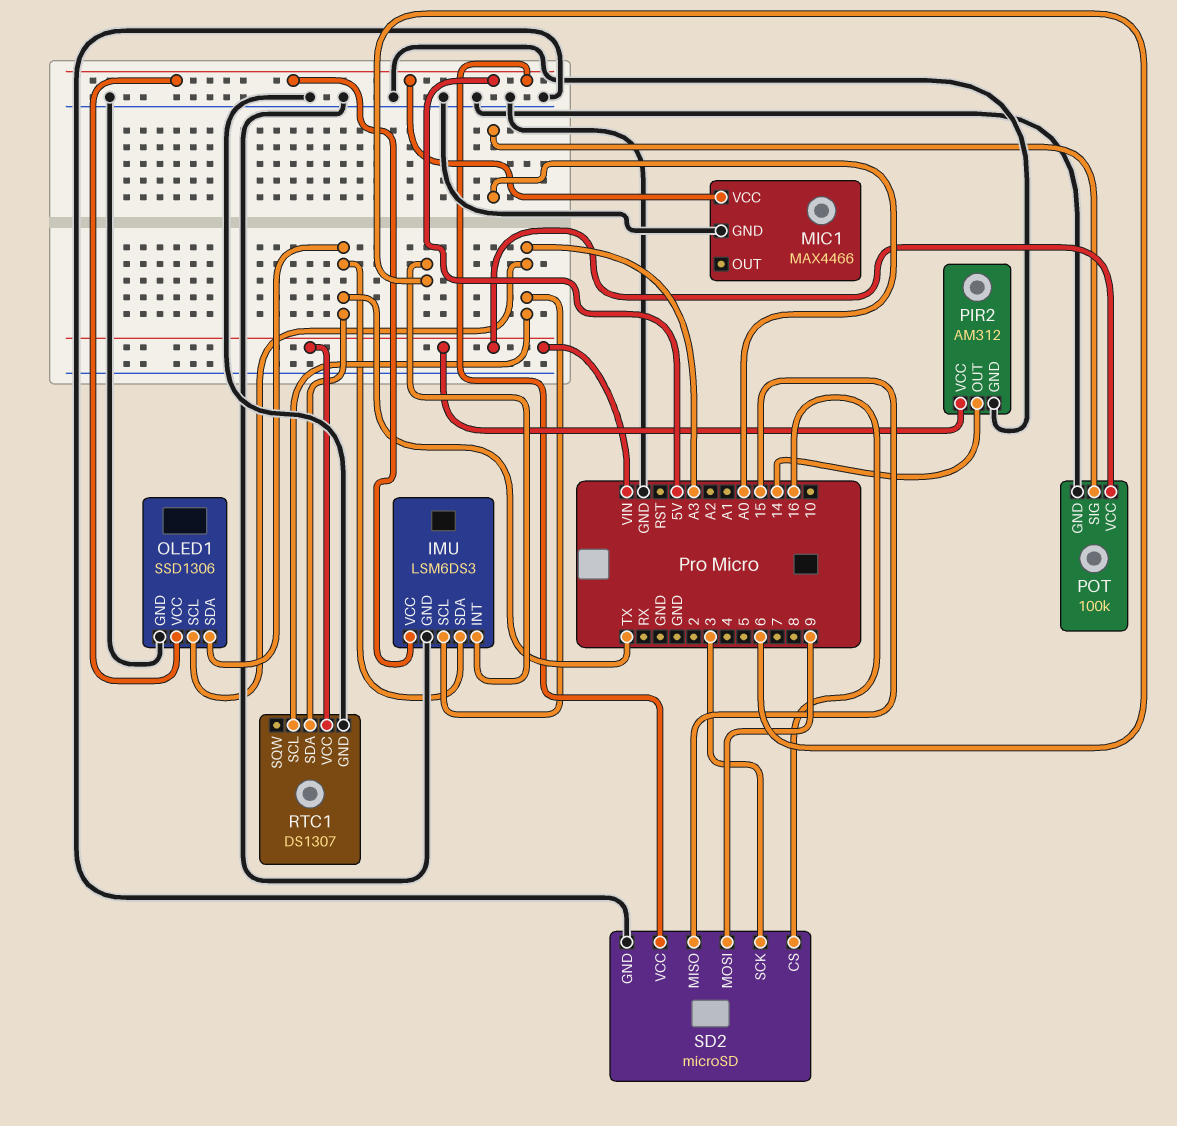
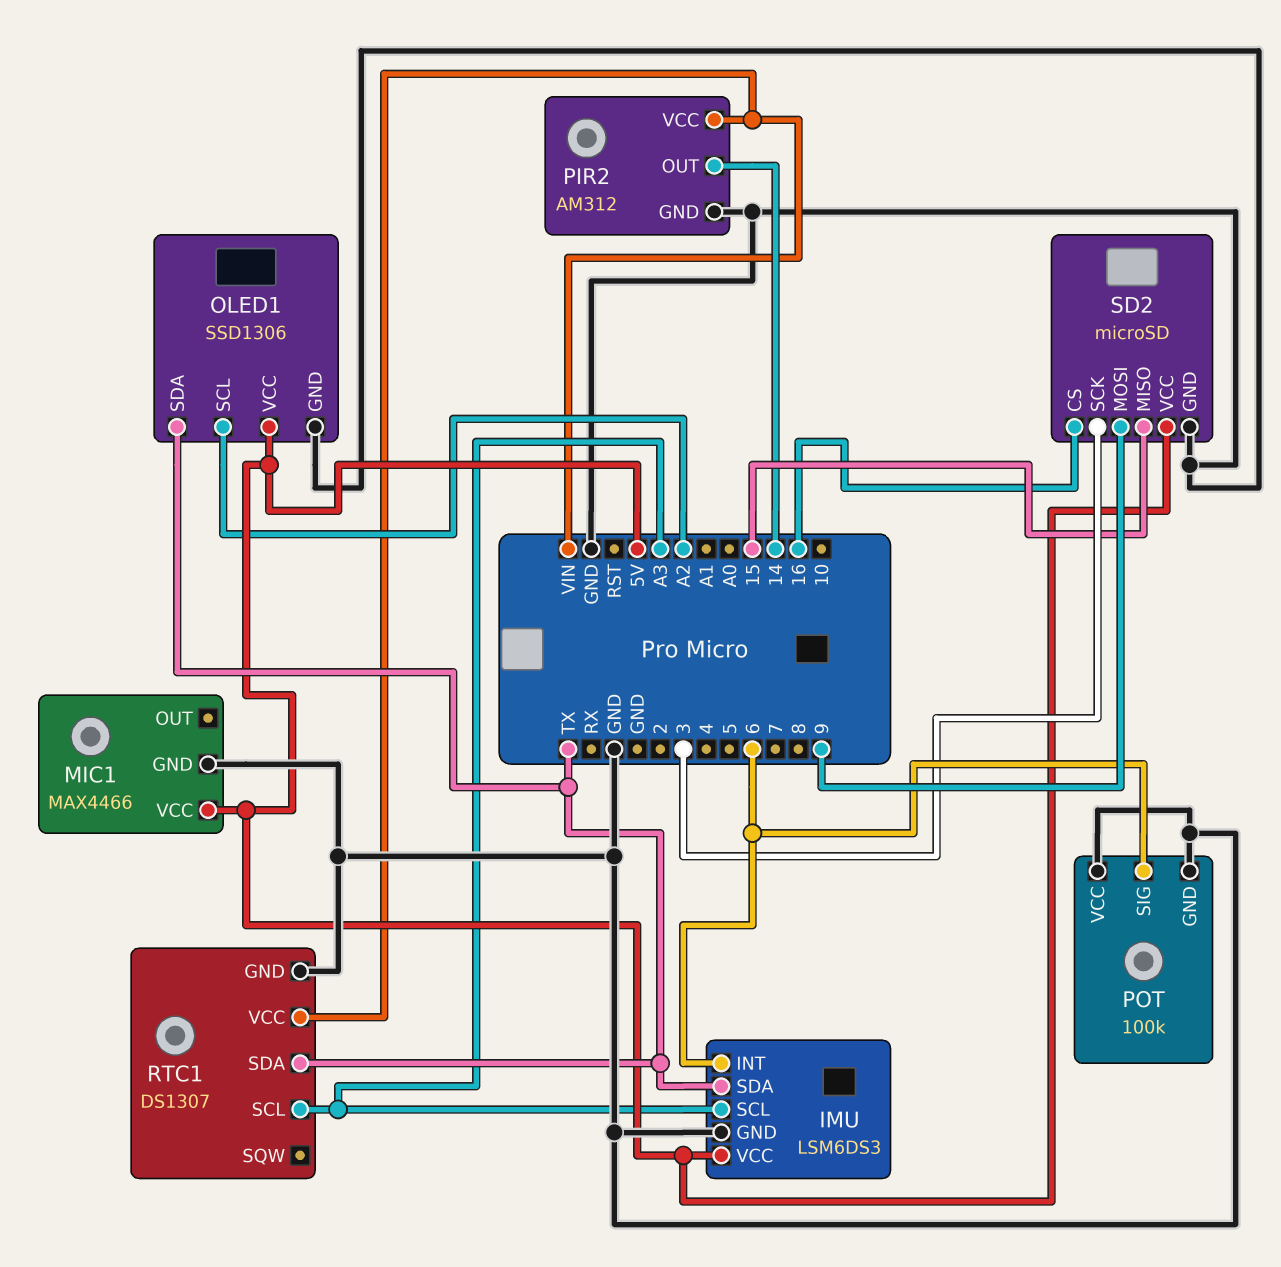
OLED1 pin SCL: A3 -> A2
POT pin SIG: A0 -> 6
POT pin VCC: VIN -> GND

